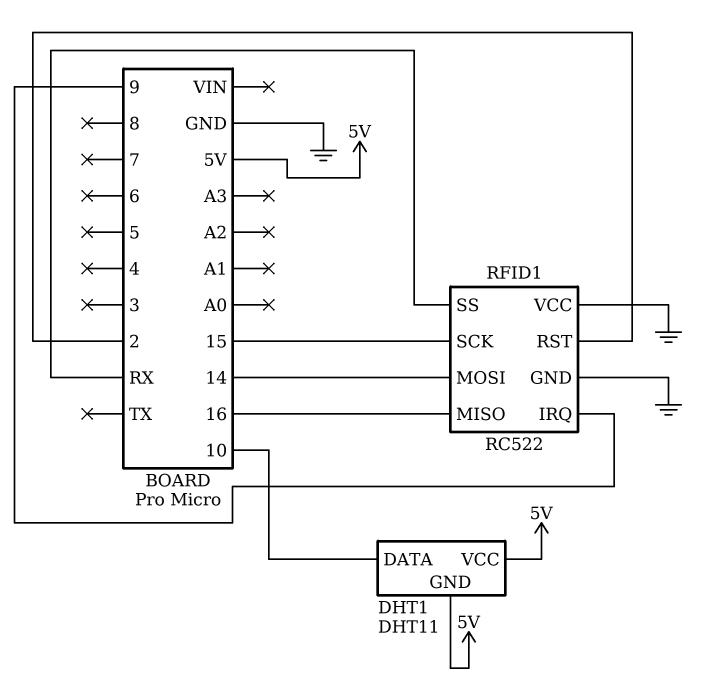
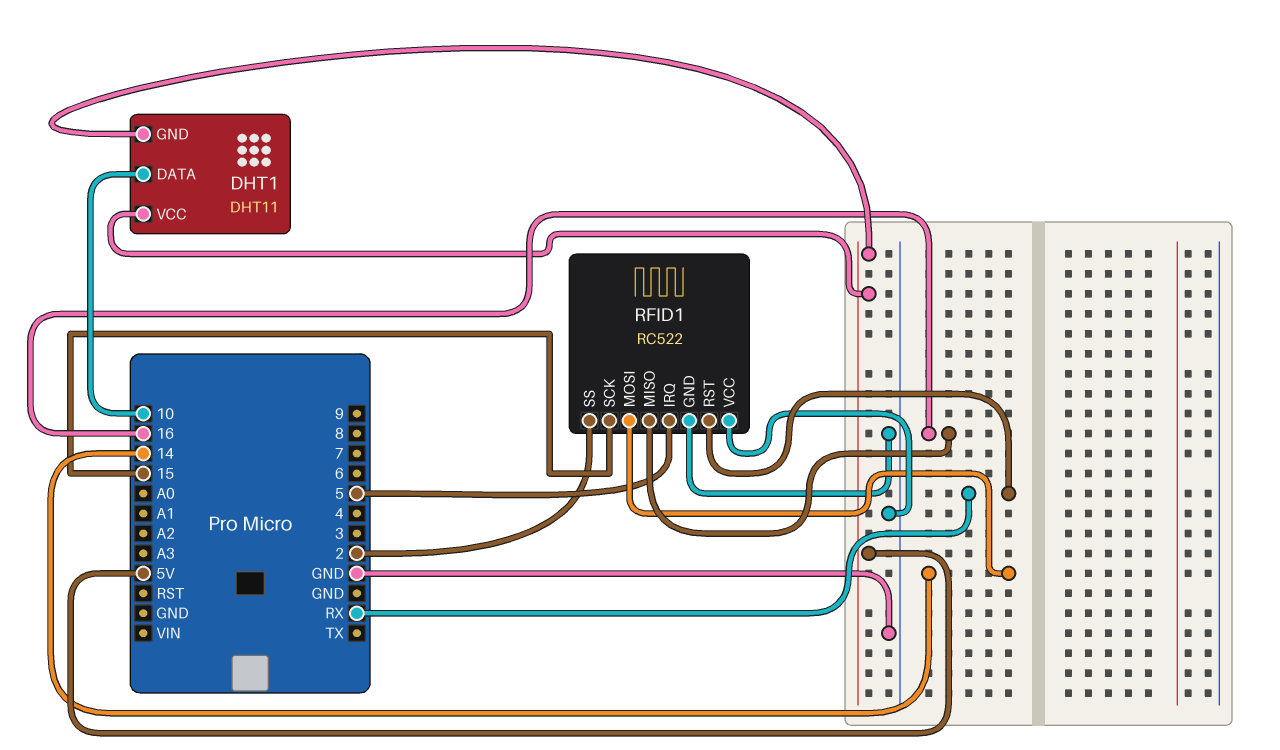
RFID1 pin IRQ: 9 -> 5
RFID1 pin RST: 2 -> RX
RFID1 pin SS: RX -> 2

